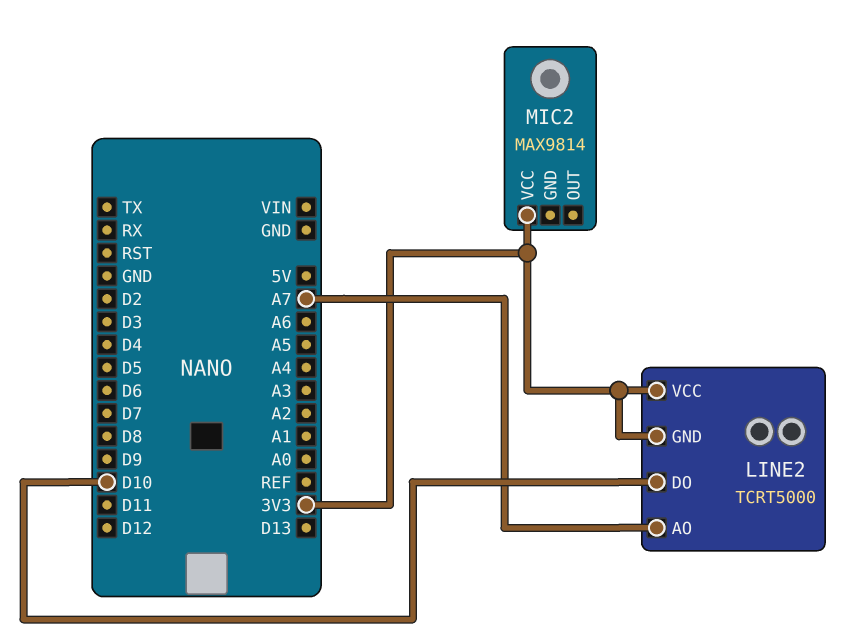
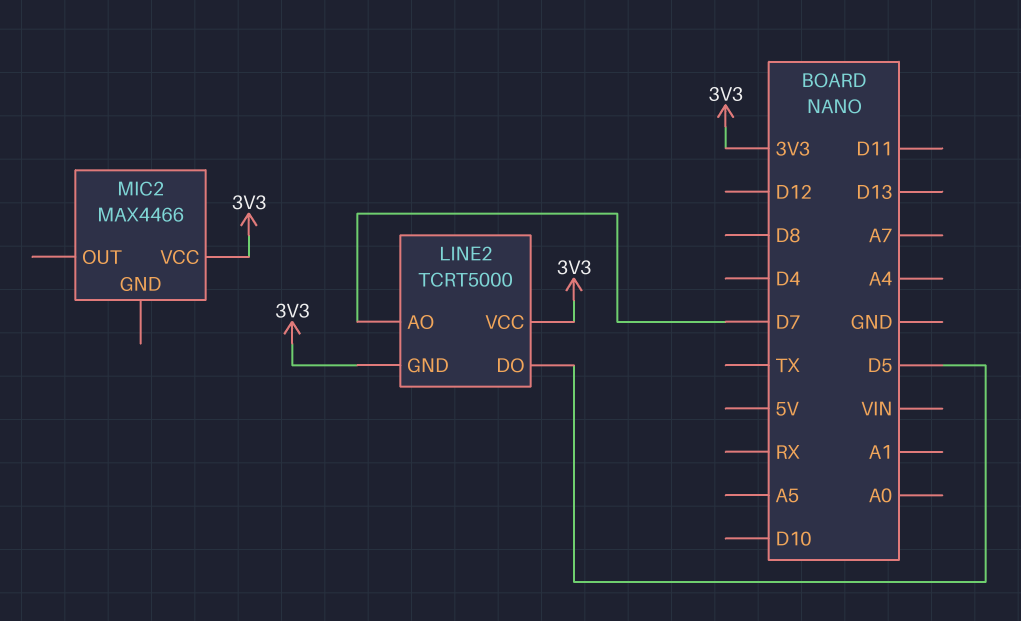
LINE2 pin AO: A7 -> D7
LINE2 pin DO: D10 -> D5
MIC2: MAX9814 -> MAX4466

